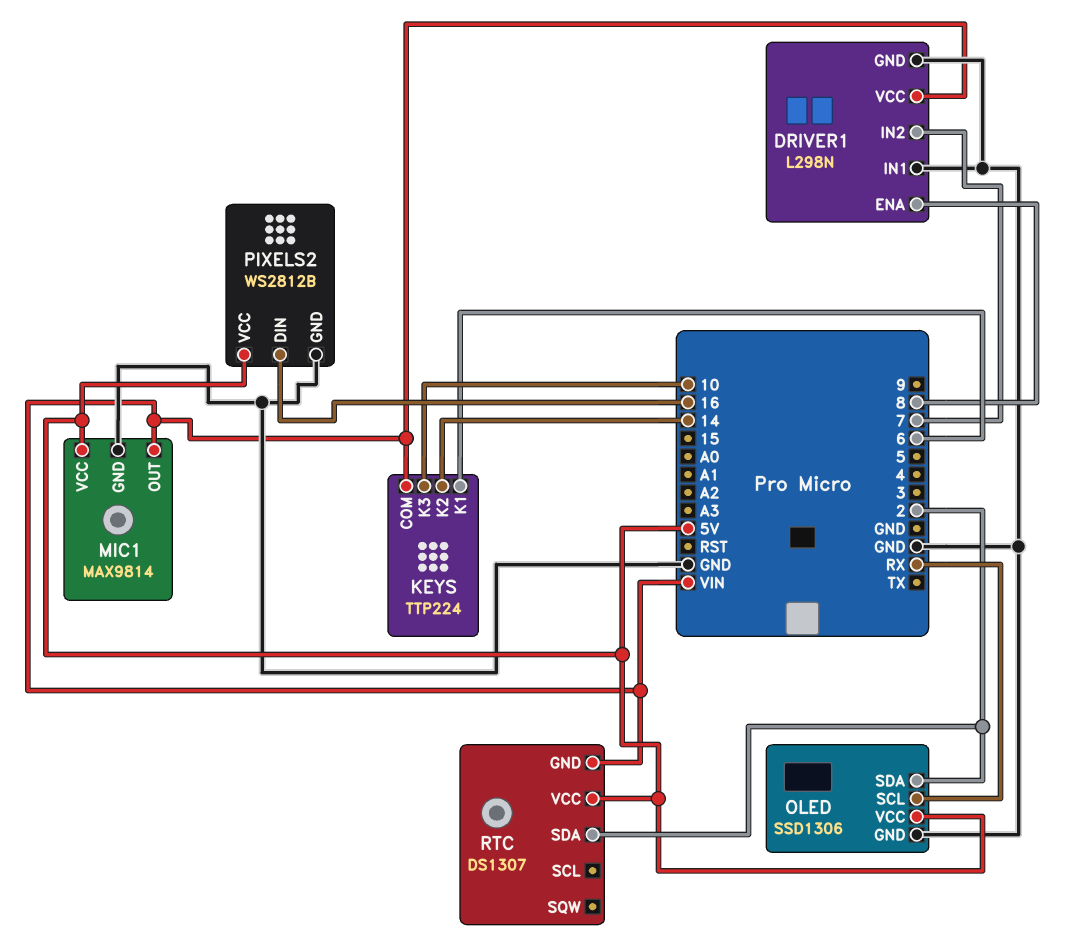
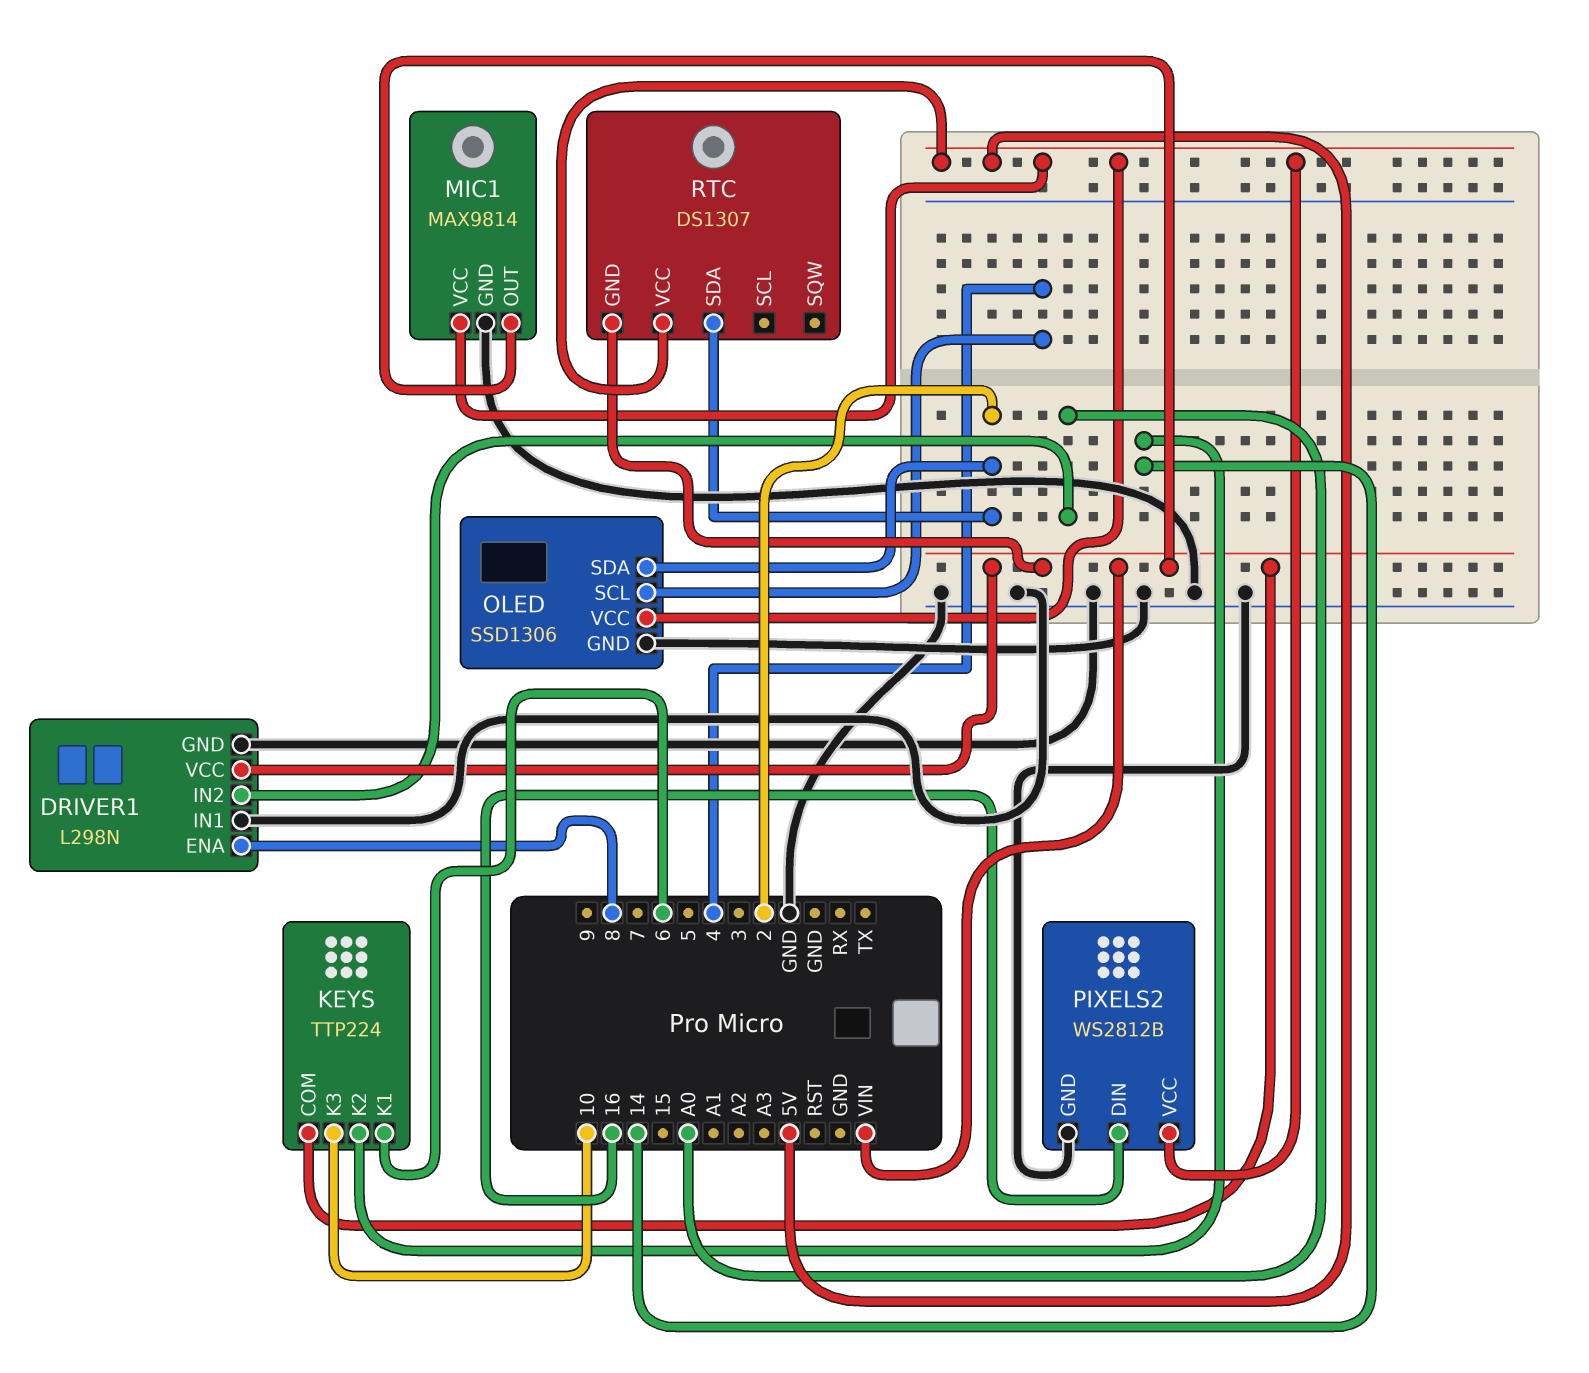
DRIVER1 pin IN2: 7 -> A0
OLED pin SCL: RX -> 4

